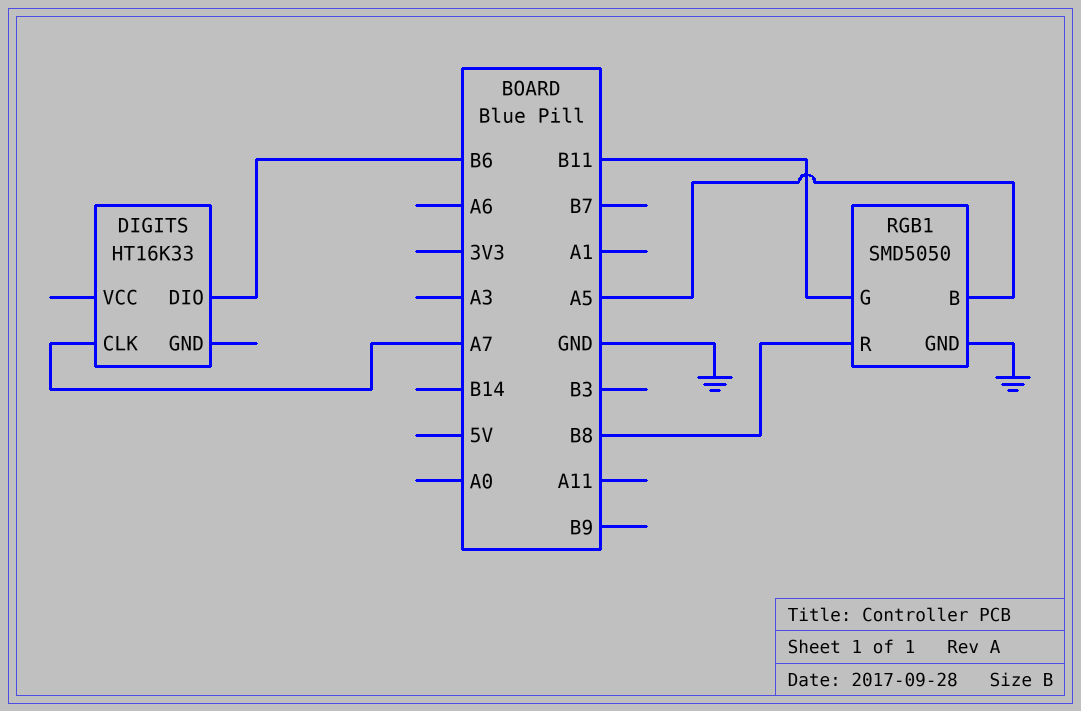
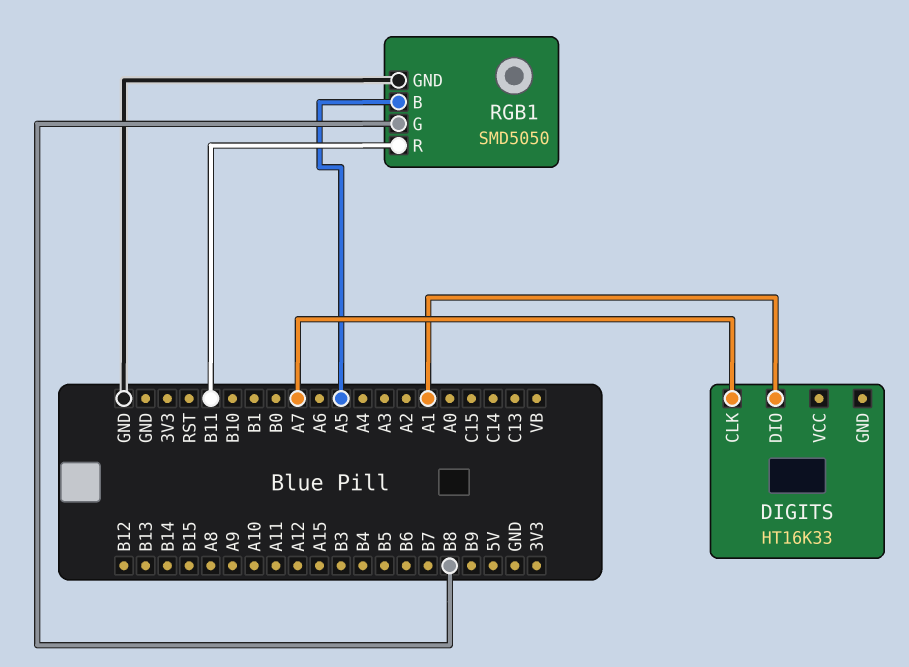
DIGITS pin DIO: B6 -> A1
RGB1 pin G: B11 -> B8
RGB1 pin R: B8 -> B11

